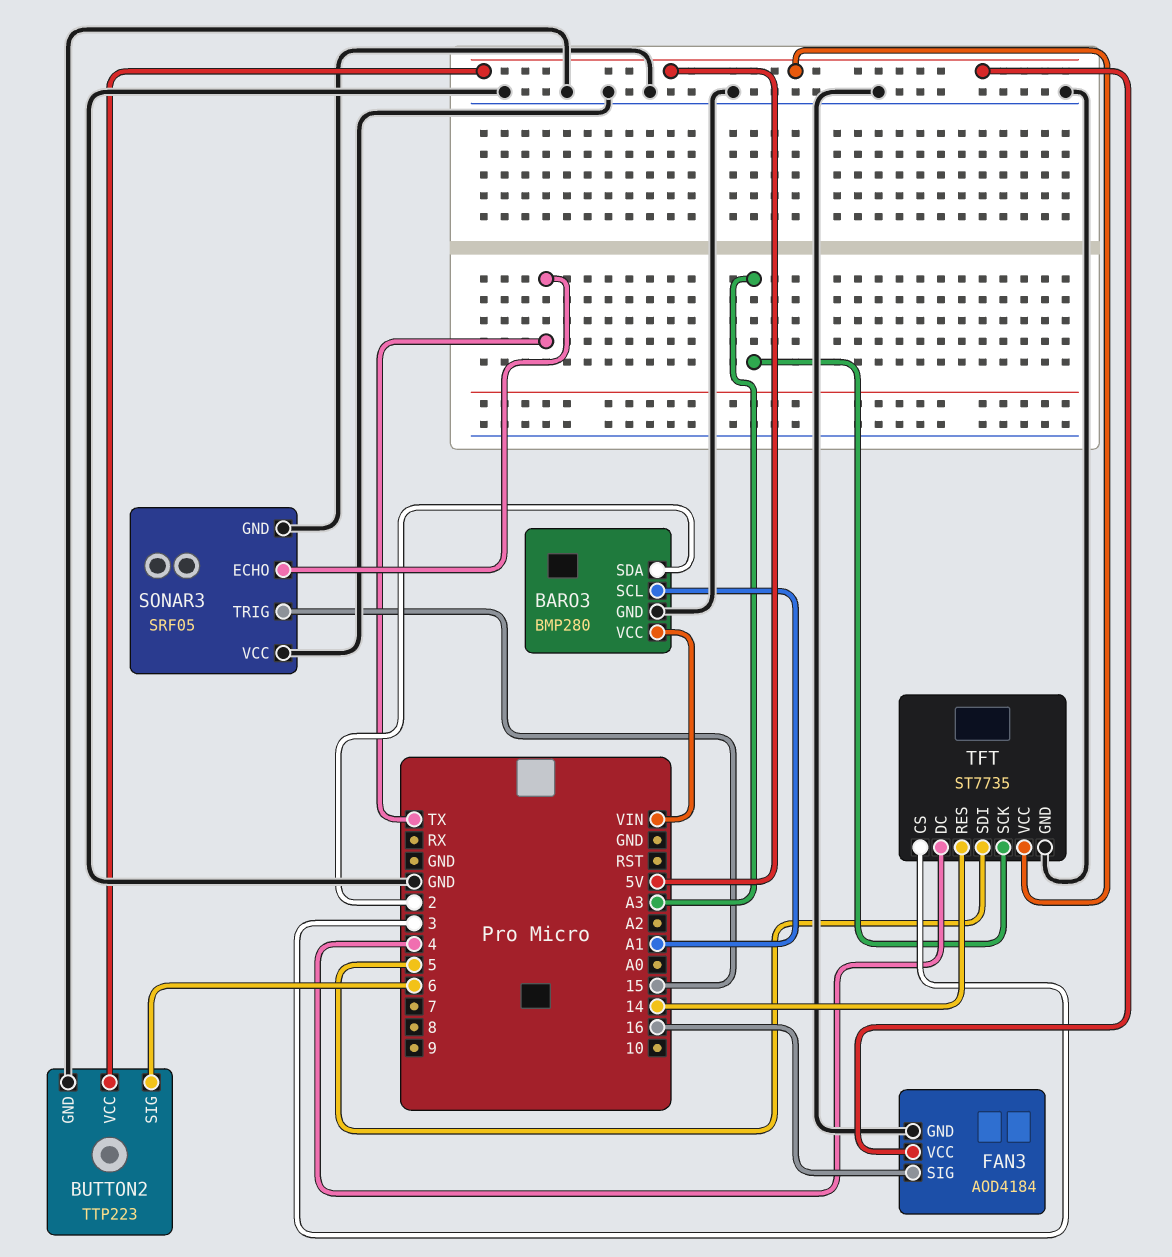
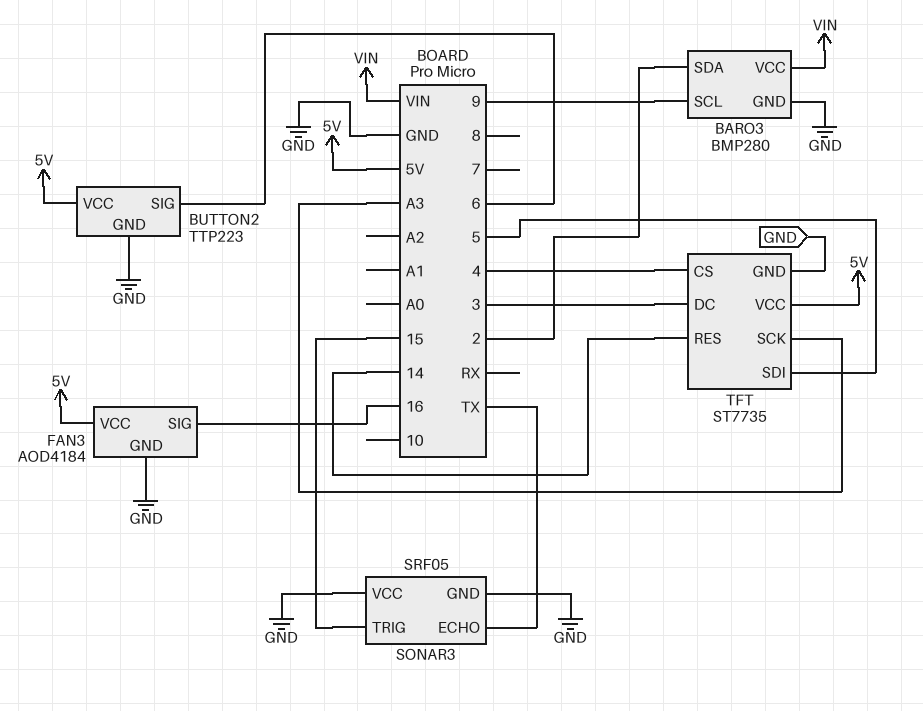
BARO3 pin SCL: A1 -> 9
TFT pin CS: 3 -> 4
TFT pin DC: 4 -> 3

